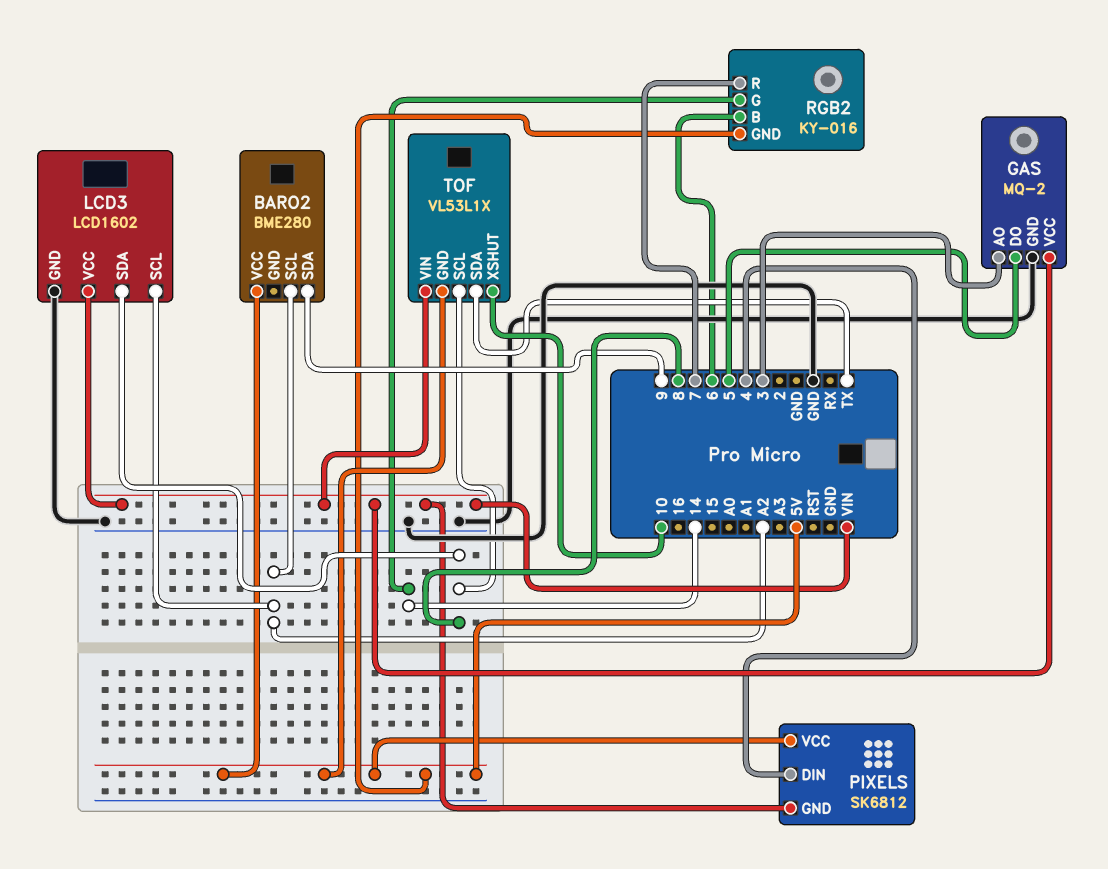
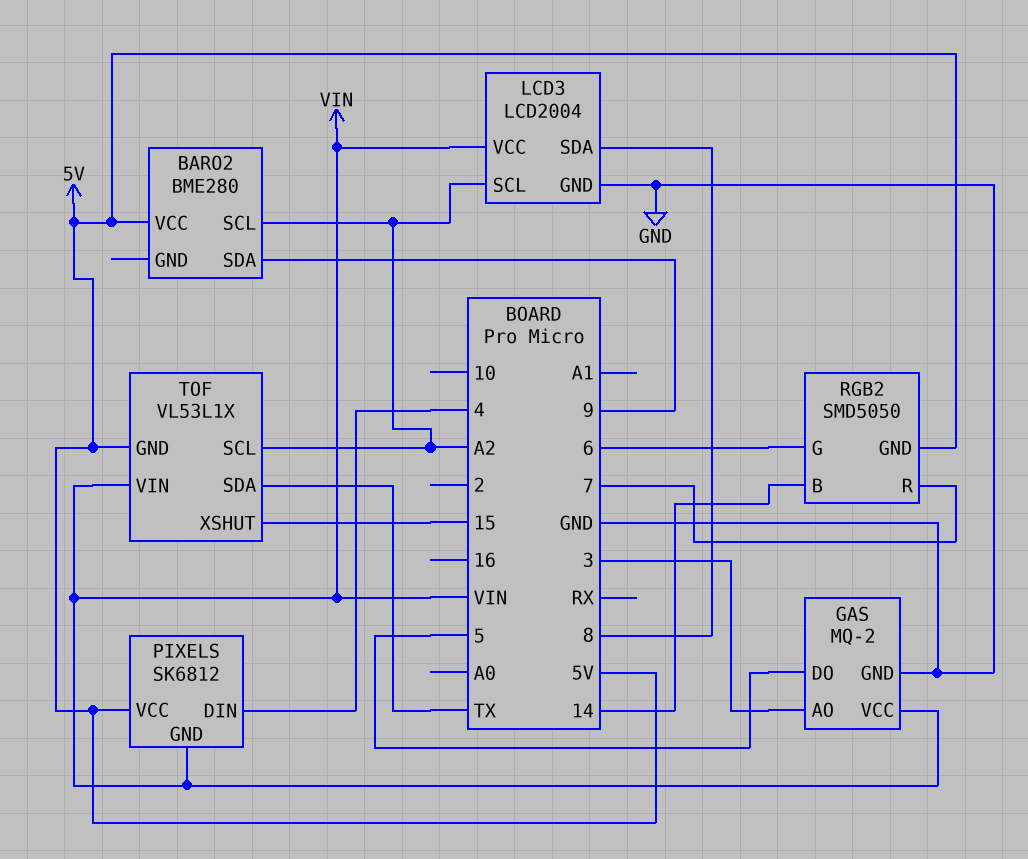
LCD3: LCD1602 -> LCD2004
RGB2: KY-016 -> SMD5050
RGB2 pin B: 6 -> 14
RGB2 pin G: 14 -> 6
TOF pin SCL: 8 -> A2
TOF pin XSHUT: 10 -> 15

